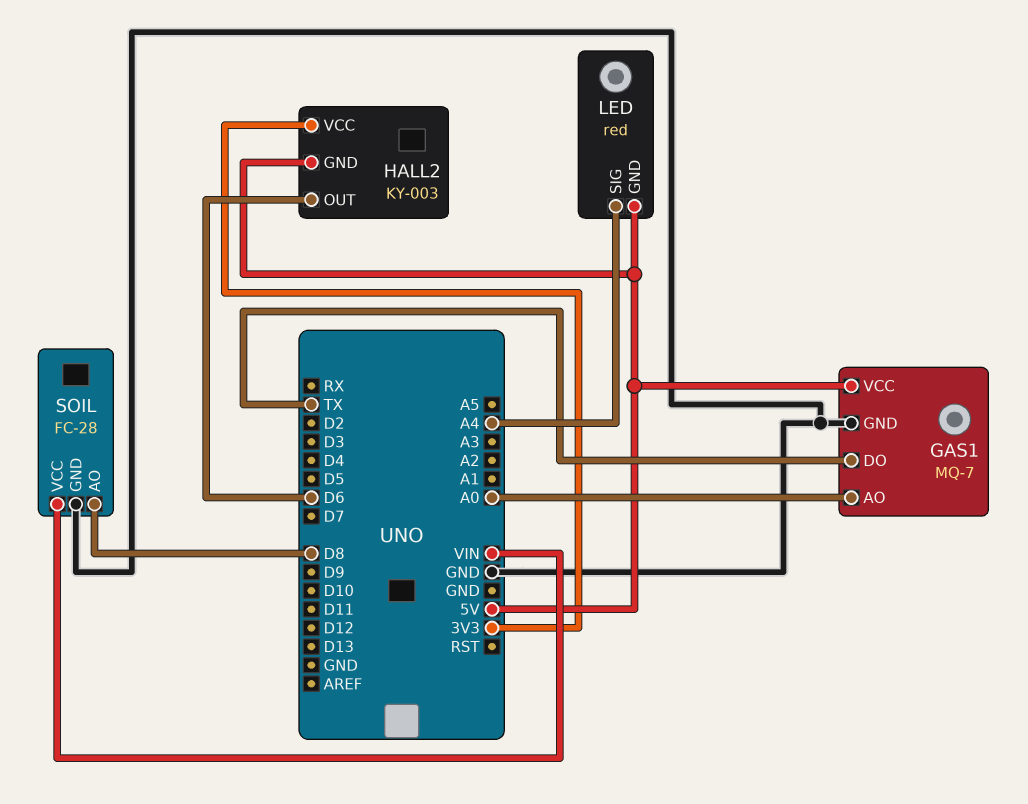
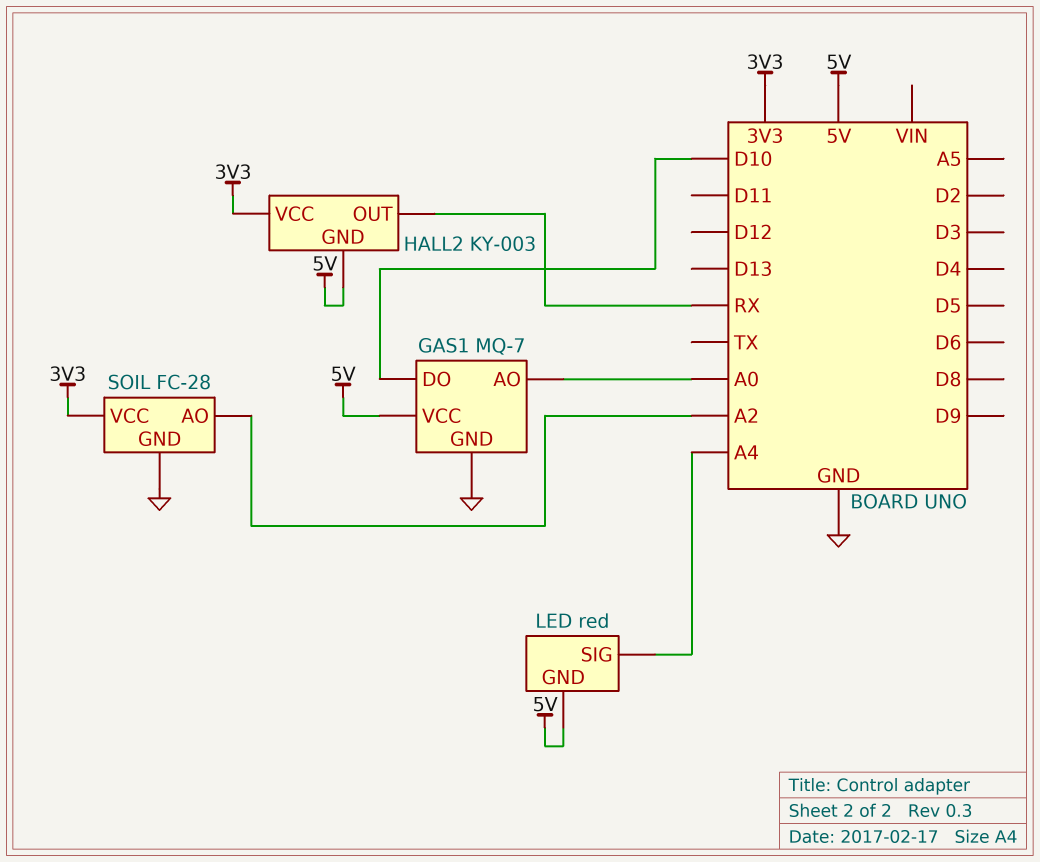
GAS1 pin DO: TX -> D10
HALL2 pin OUT: D6 -> RX
SOIL pin AO: D8 -> A2
SOIL pin VCC: VIN -> 3V3

